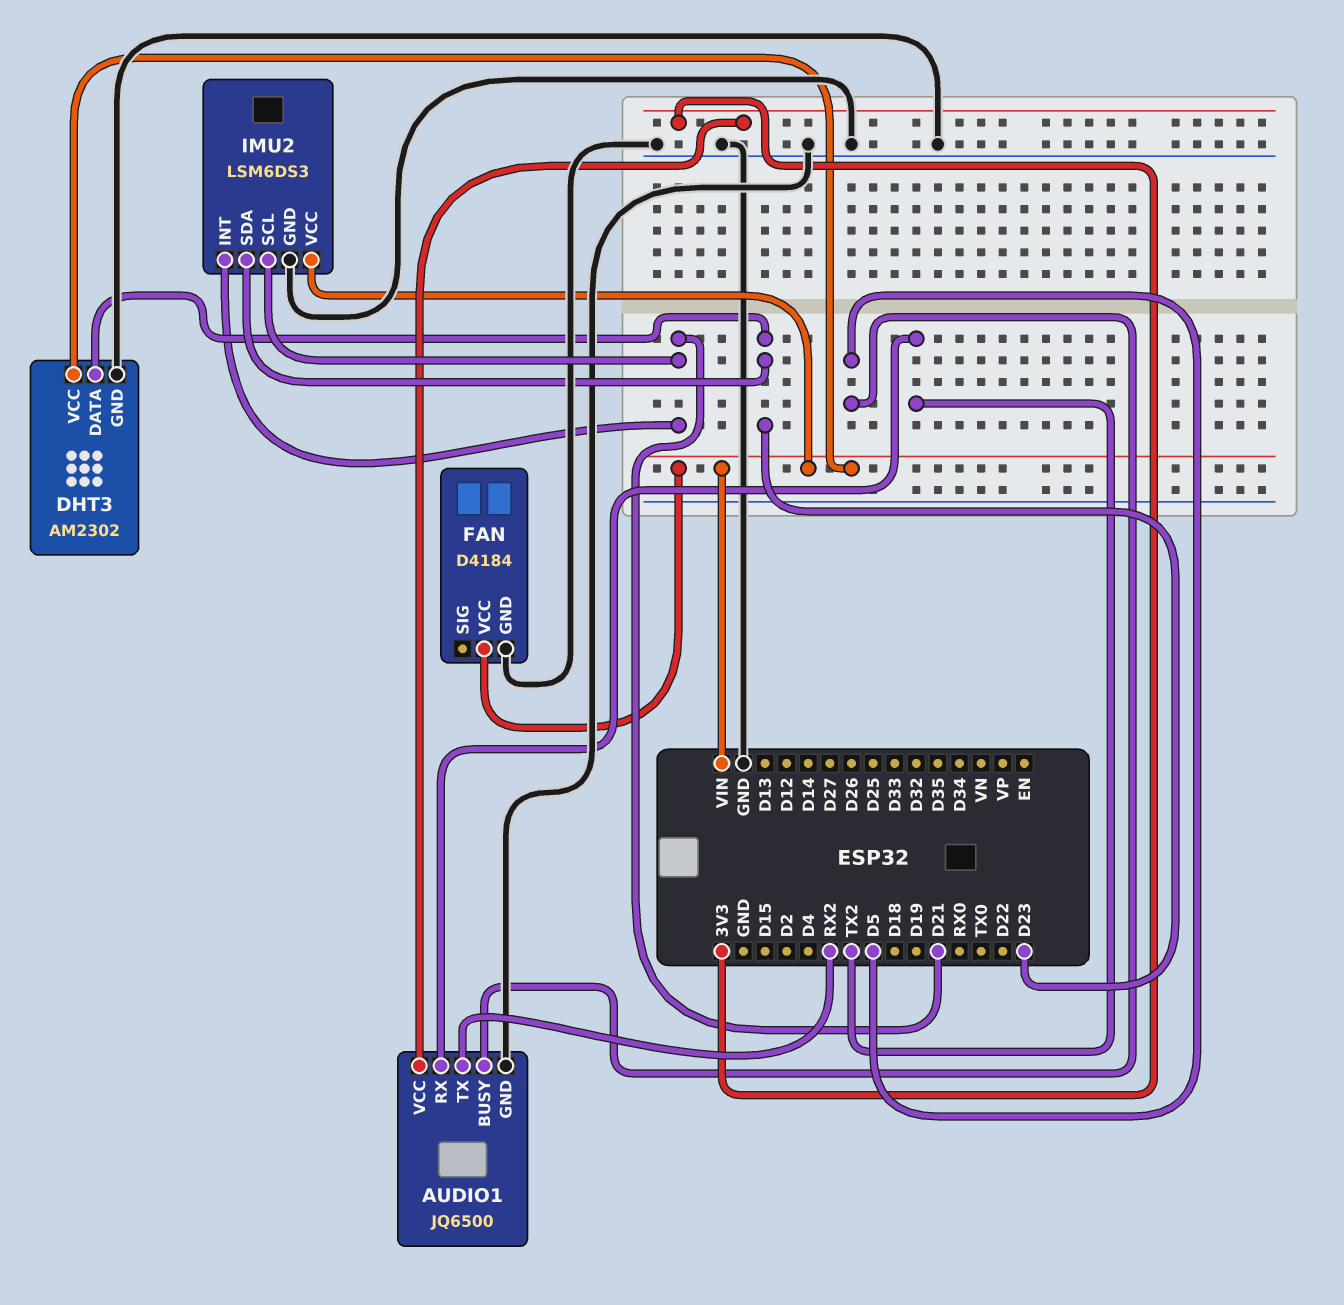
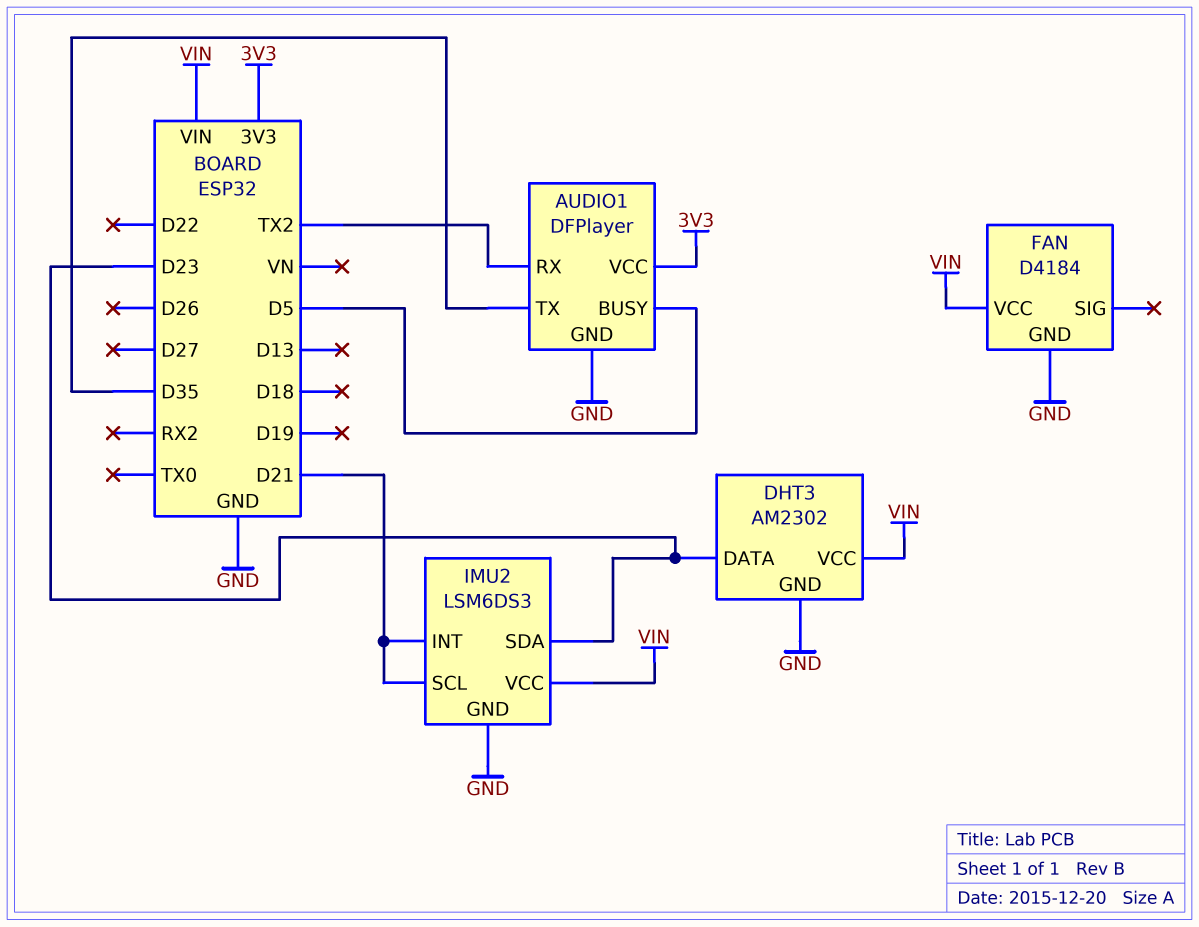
AUDIO1: JQ6500 -> DFPlayer
AUDIO1 pin TX: RX2 -> D35

